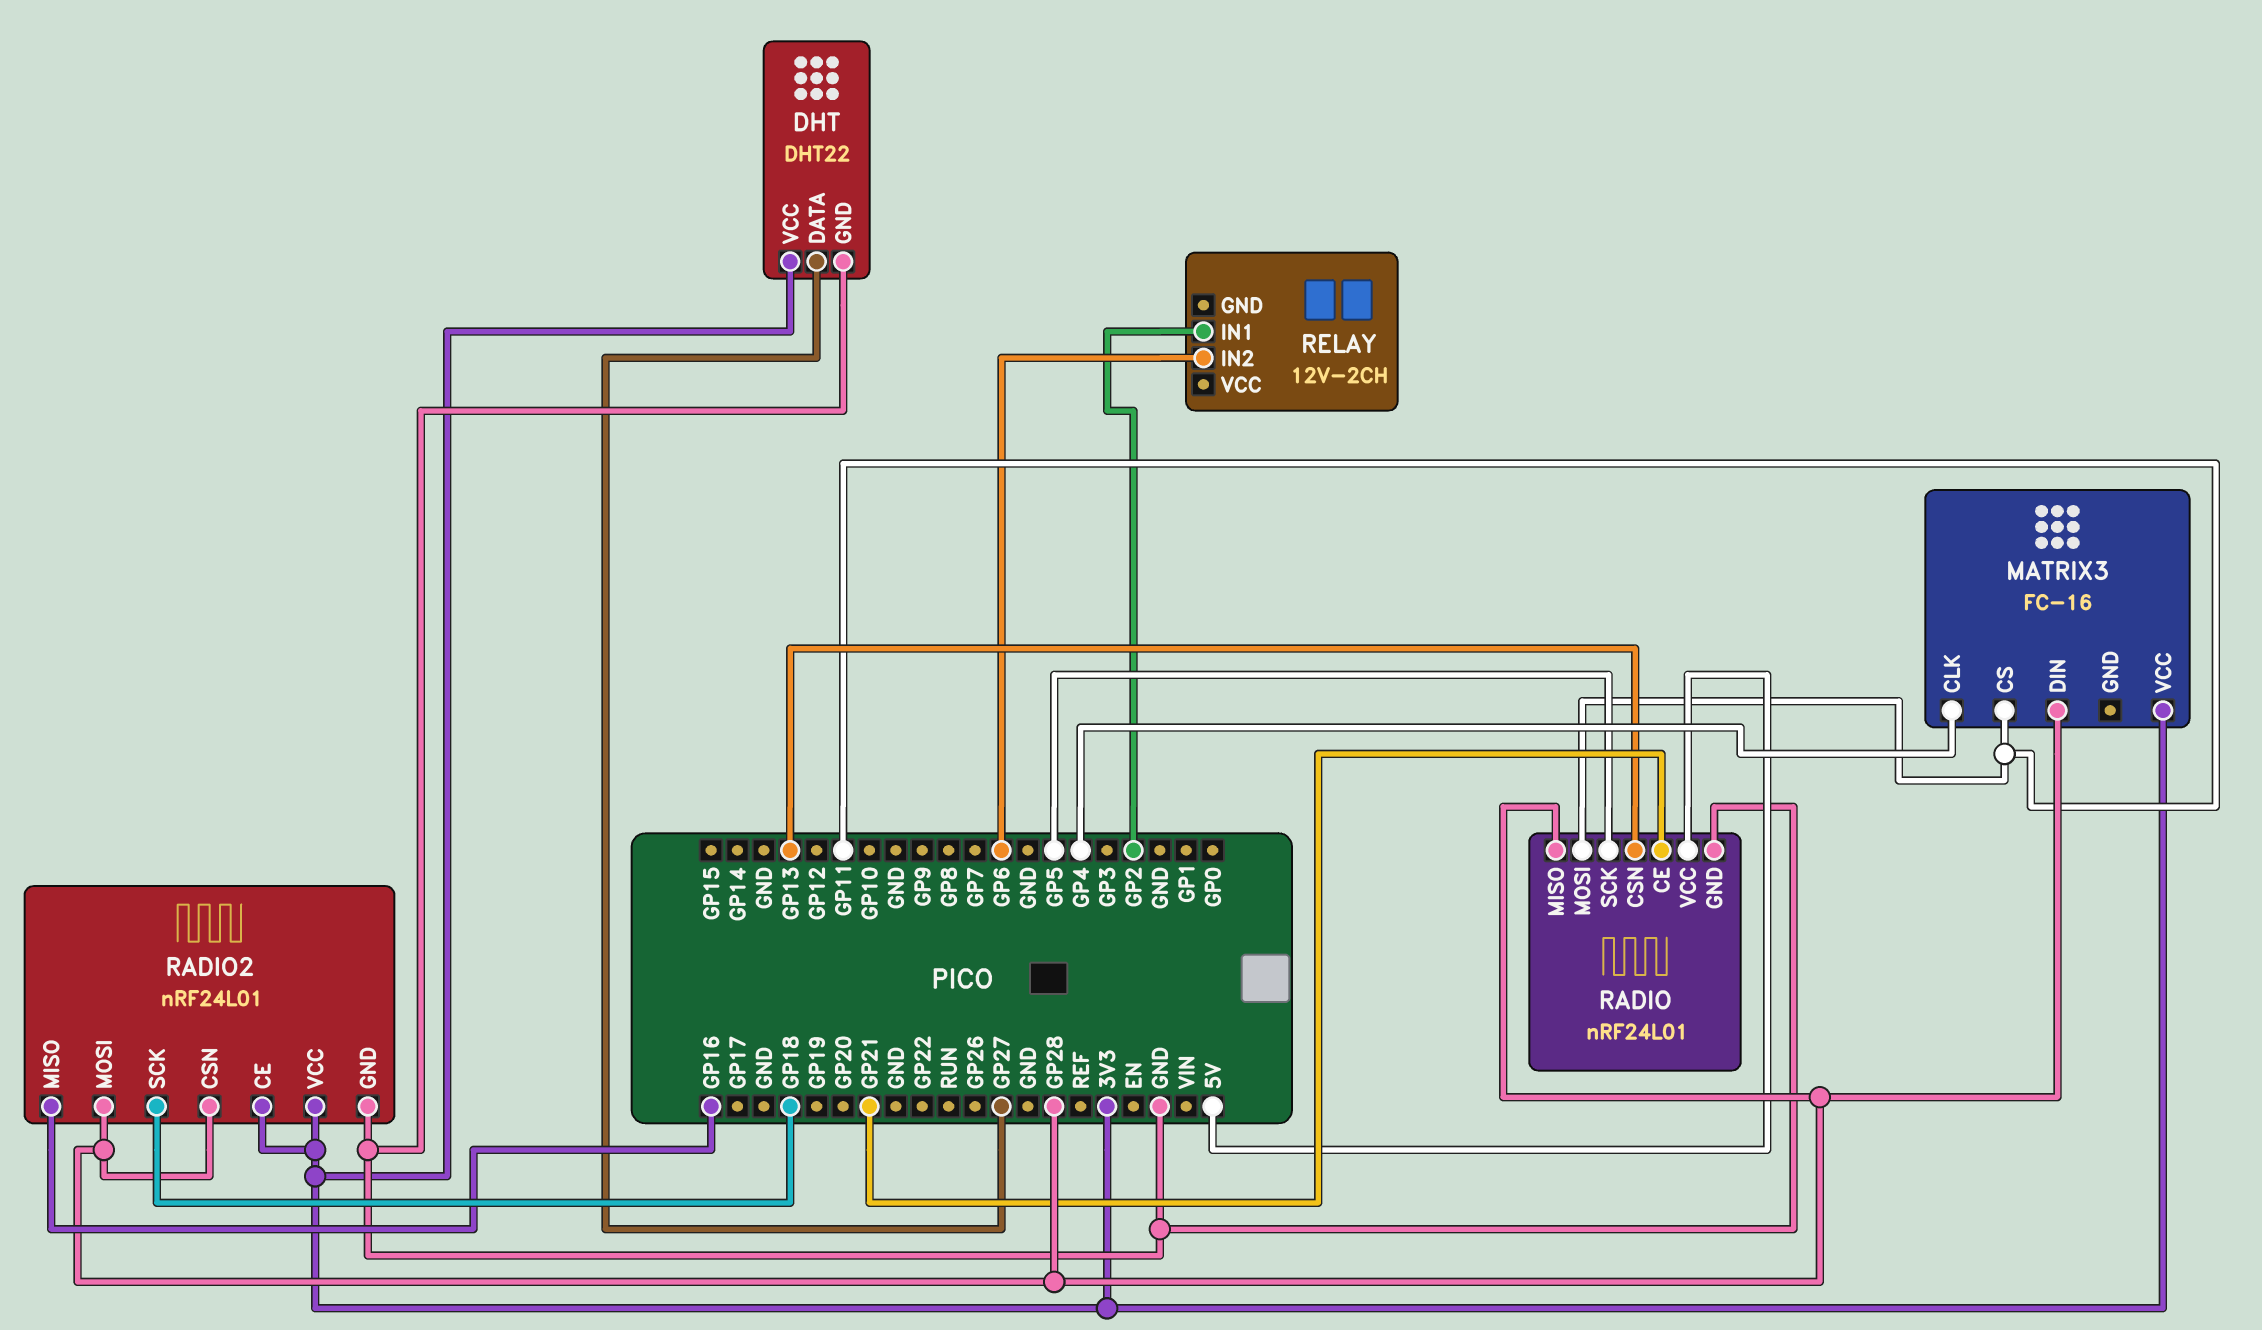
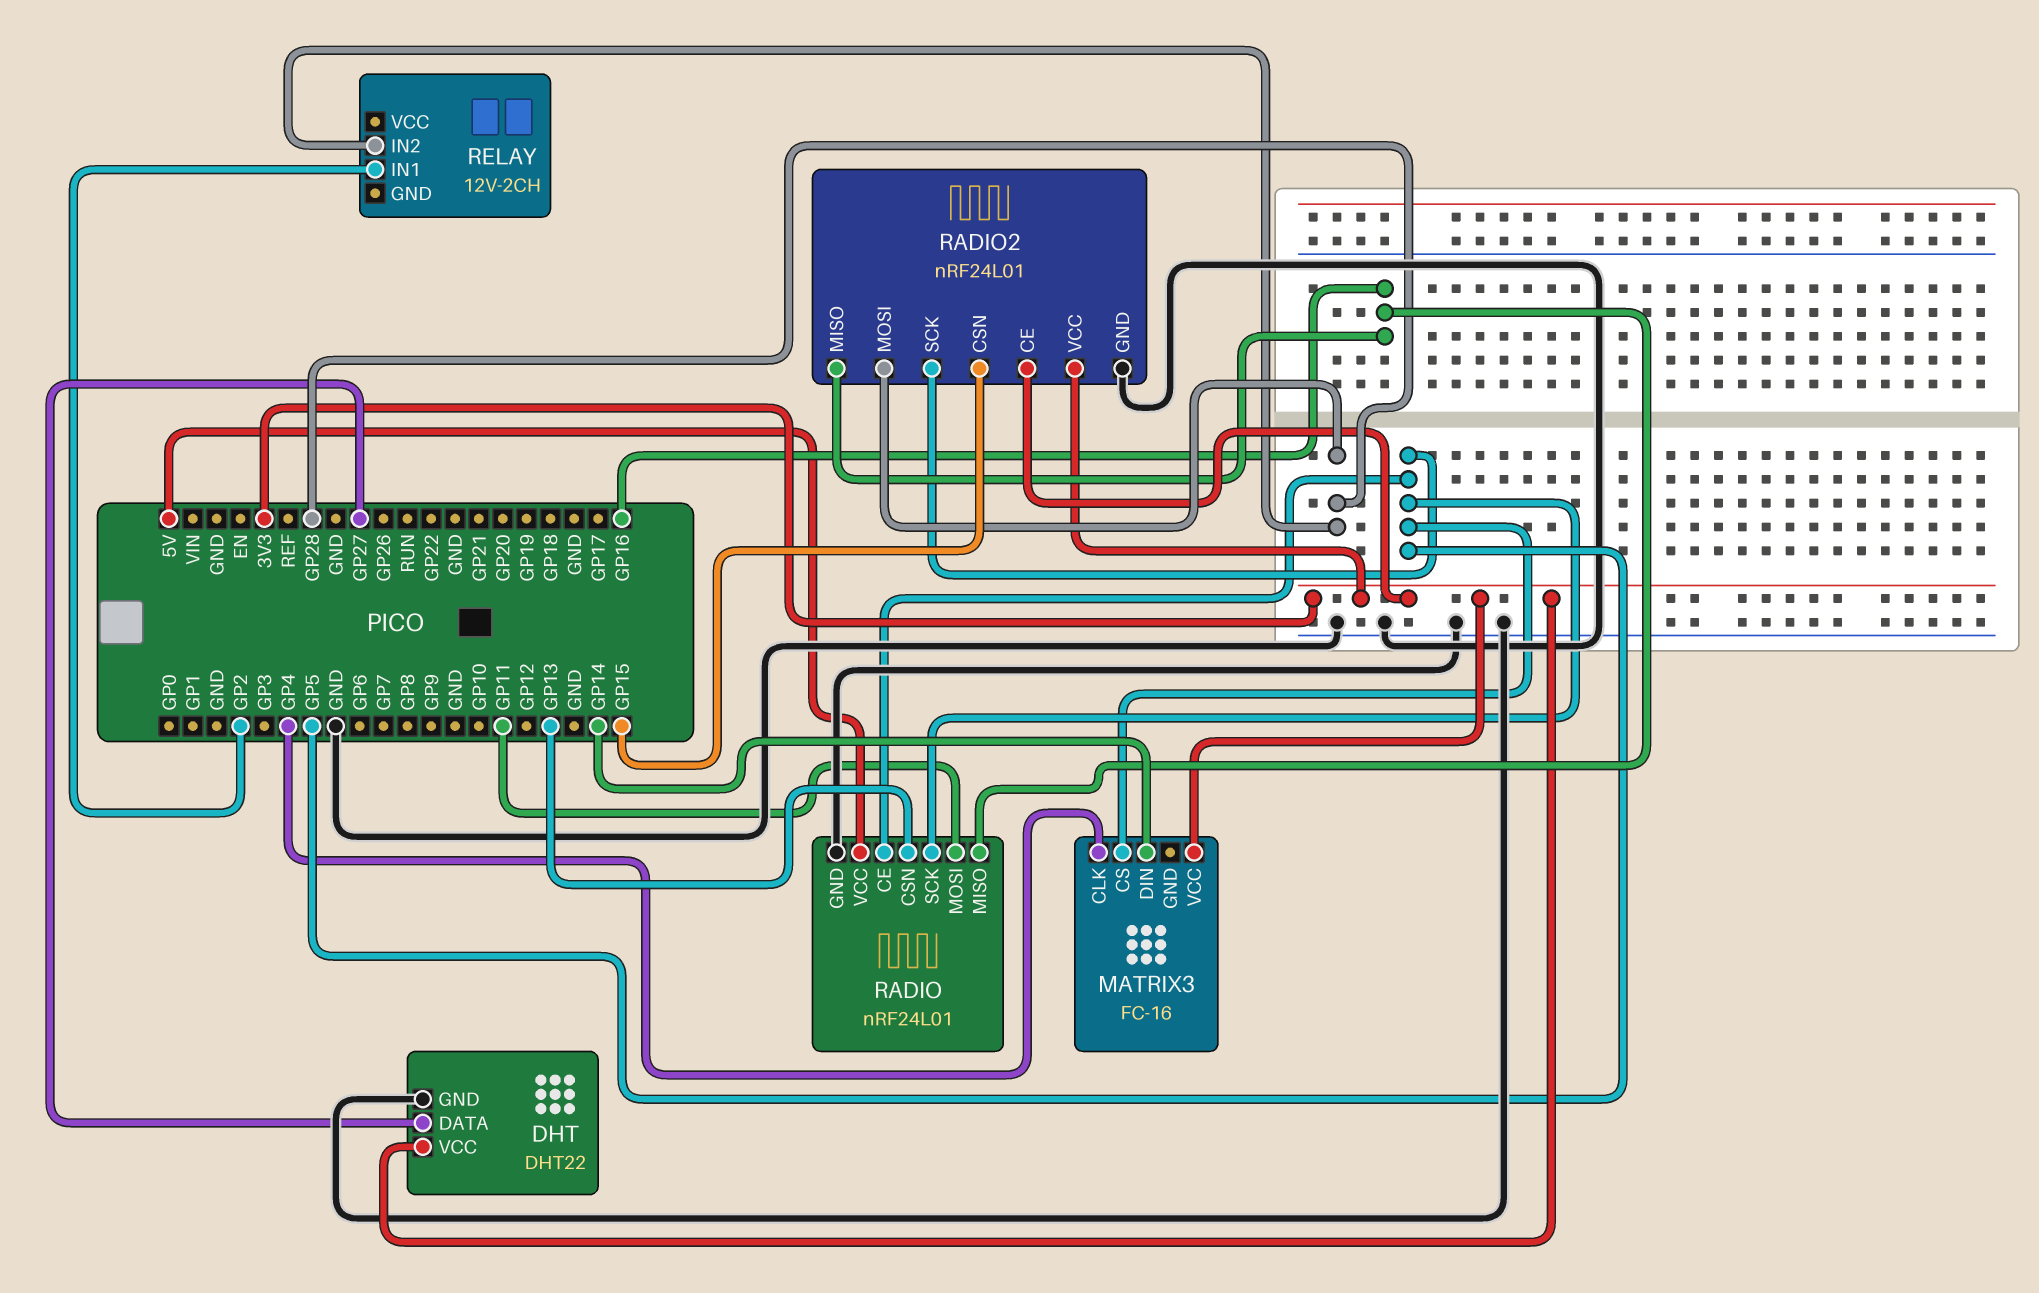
MATRIX3 pin CS: GP11 -> GP5
MATRIX3 pin DIN: GP28 -> GP14
RADIO pin CE: GP21 -> GP5
RADIO pin MISO: GP28 -> GP16
RADIO2 pin CSN: GP28 -> GP15
RADIO2 pin SCK: GP18 -> GP5
RELAY pin IN2: GP6 -> GP28

